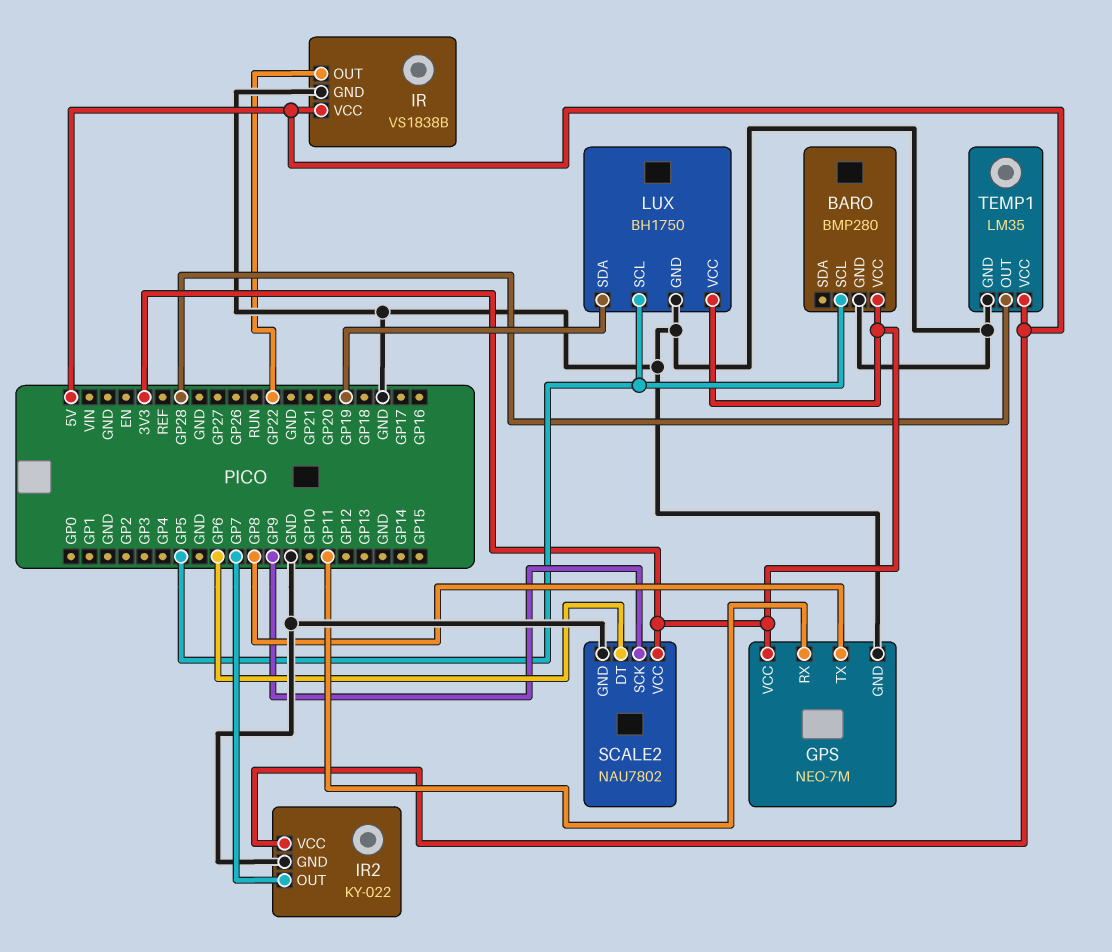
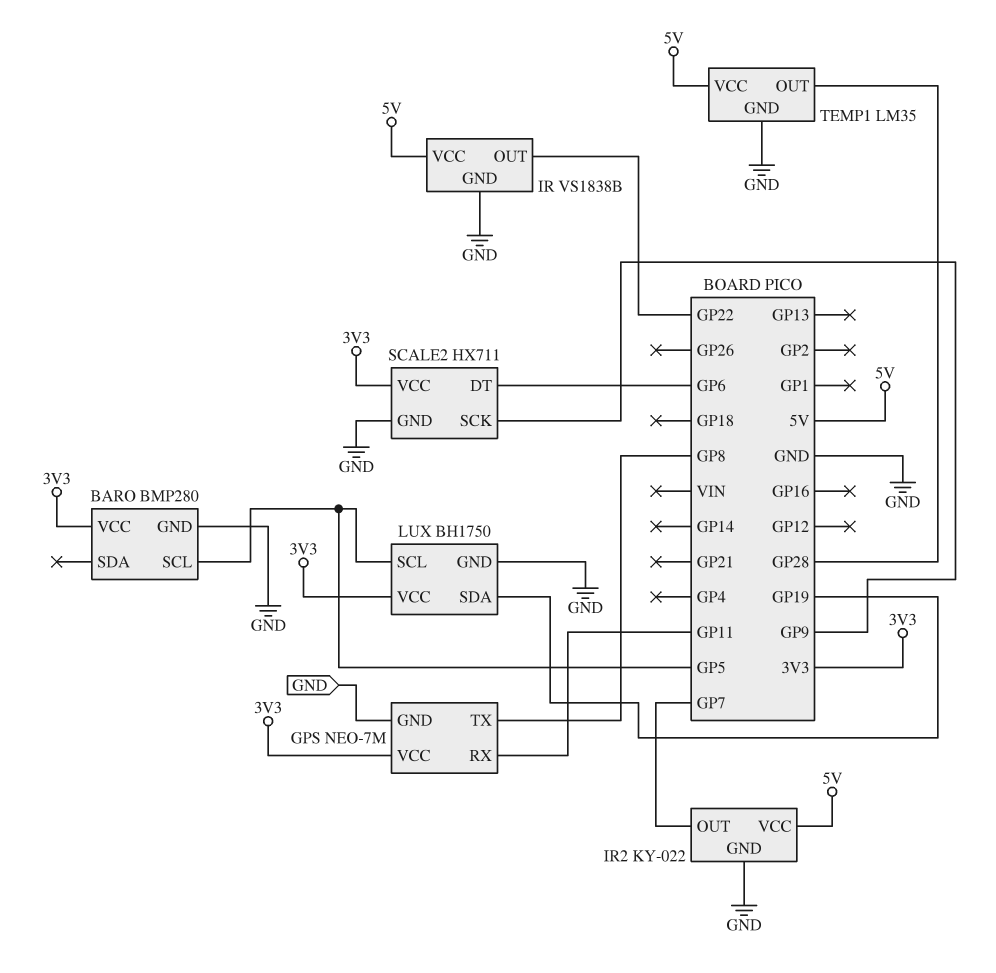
SCALE2: NAU7802 -> HX711

